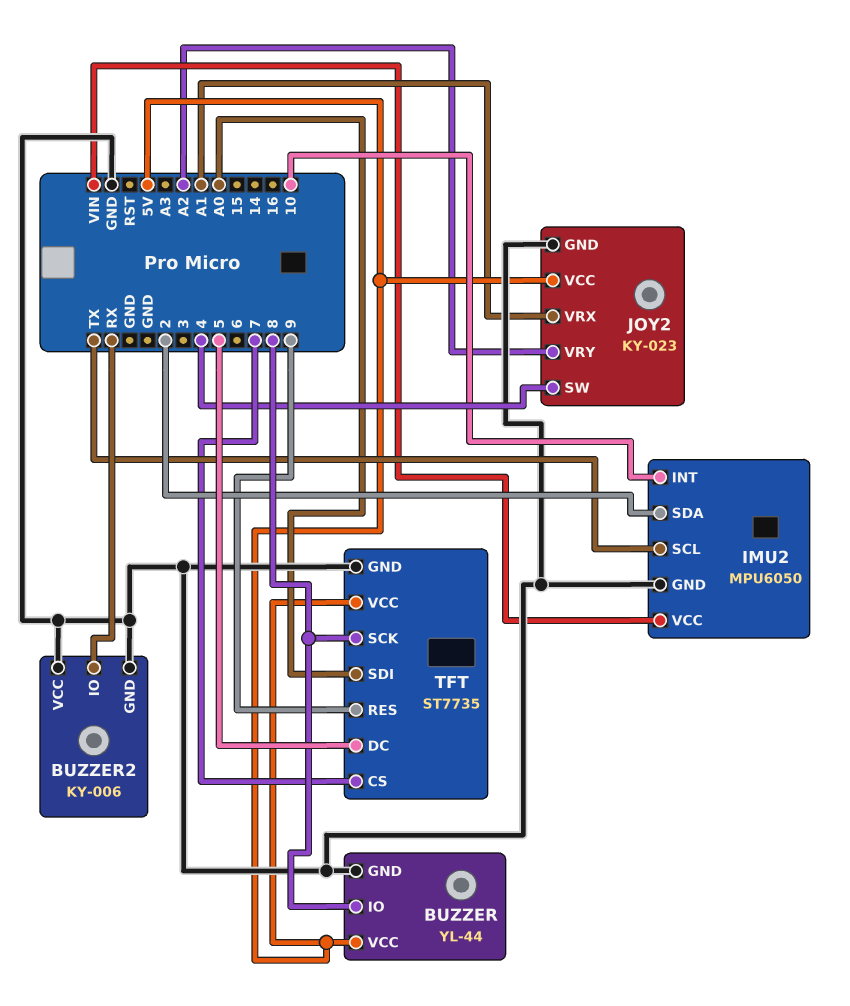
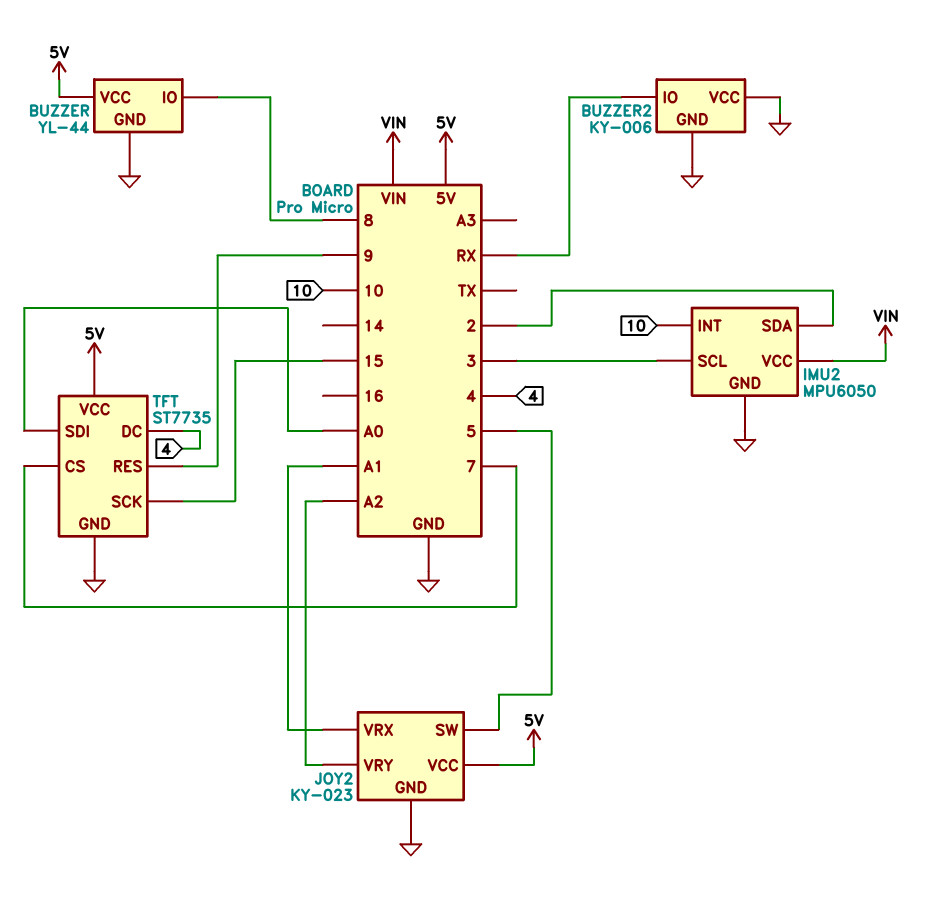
IMU2 pin SCL: TX -> 3
JOY2 pin SW: 4 -> 5
TFT pin DC: 5 -> 4
TFT pin SCK: 8 -> 15

